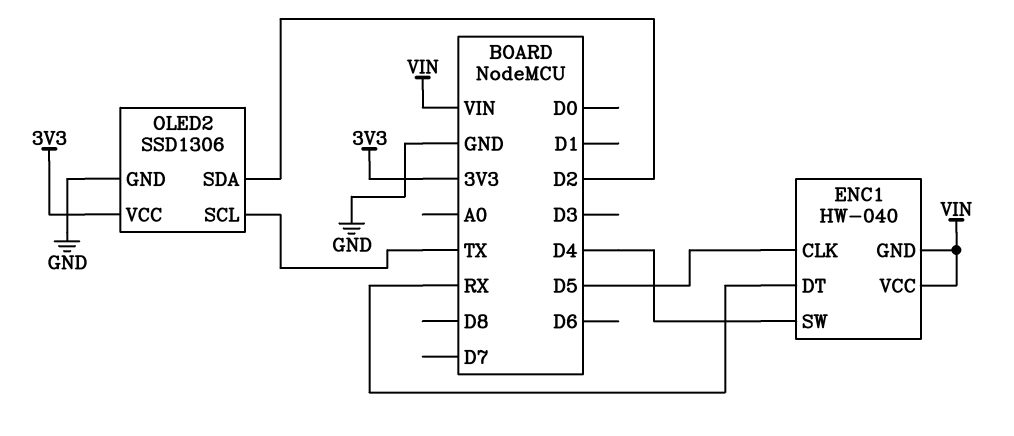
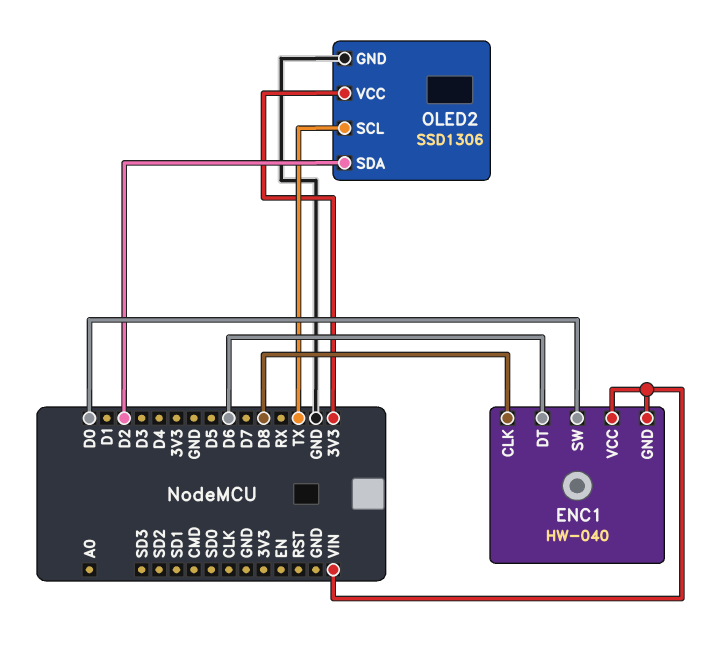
ENC1 pin CLK: D5 -> D8
ENC1 pin DT: RX -> D6
ENC1 pin SW: D4 -> D0

